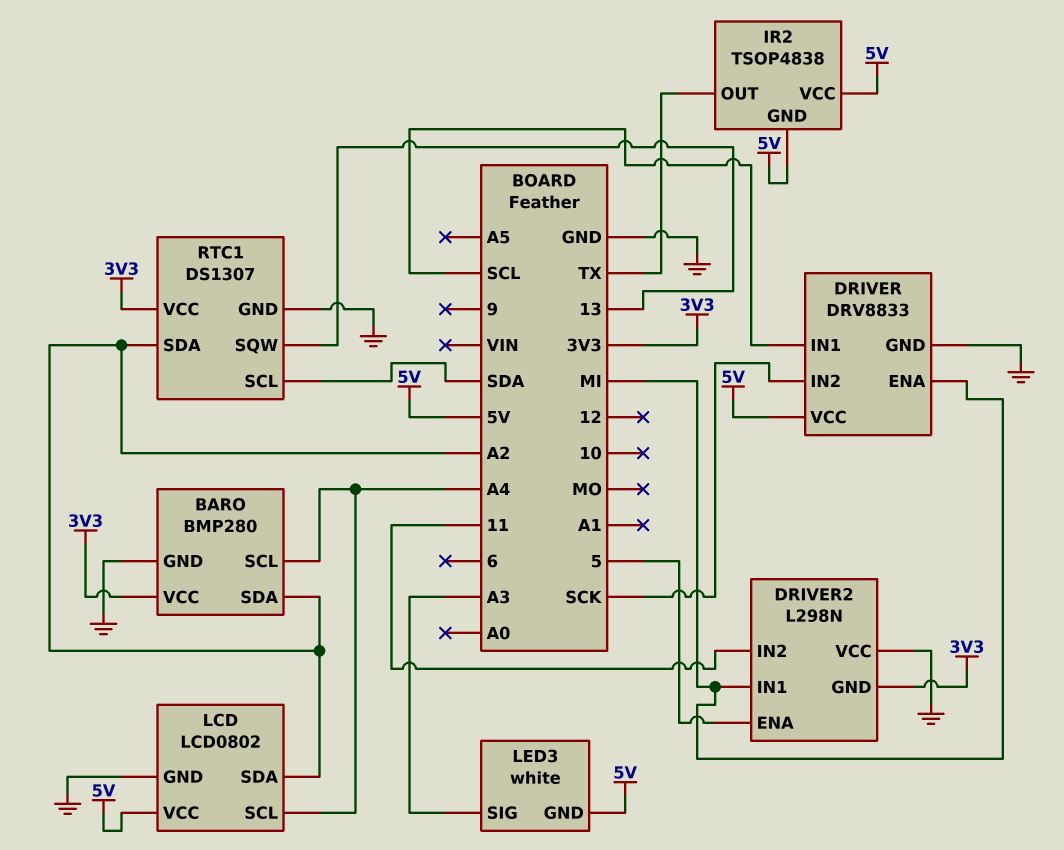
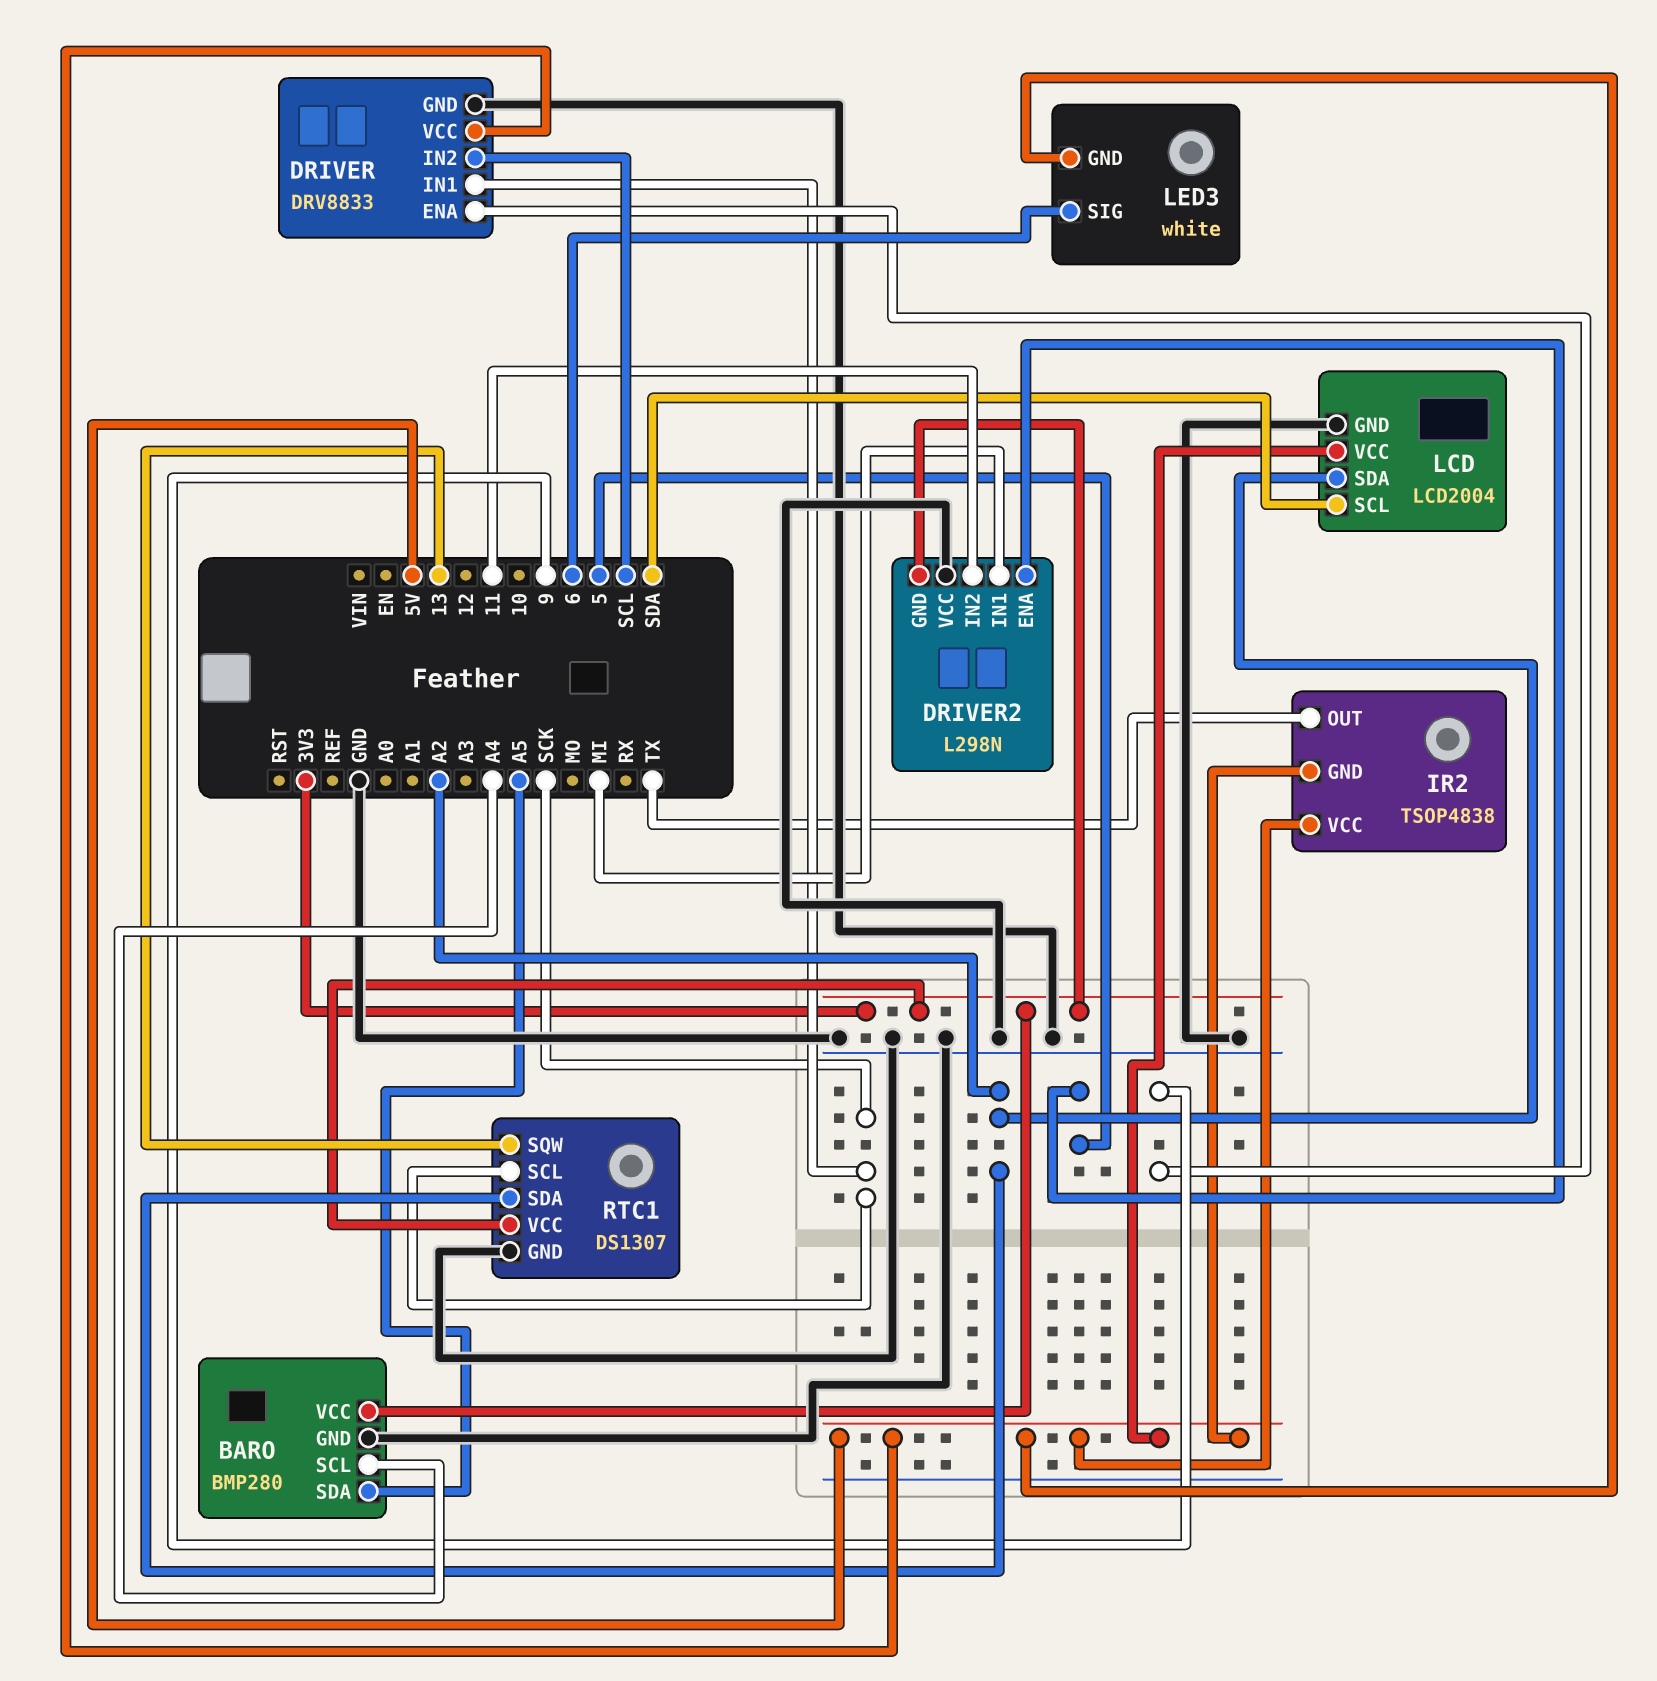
BARO pin SDA: A2 -> A5
DRIVER pin ENA: MI -> 9
DRIVER pin IN1: SCL -> SCK
DRIVER pin IN2: SCK -> SCL
LCD: LCD0802 -> LCD2004
LCD pin SCL: A4 -> SDA
LED3 pin SIG: A3 -> 6
RTC1 pin SCL: SDA -> SCK

